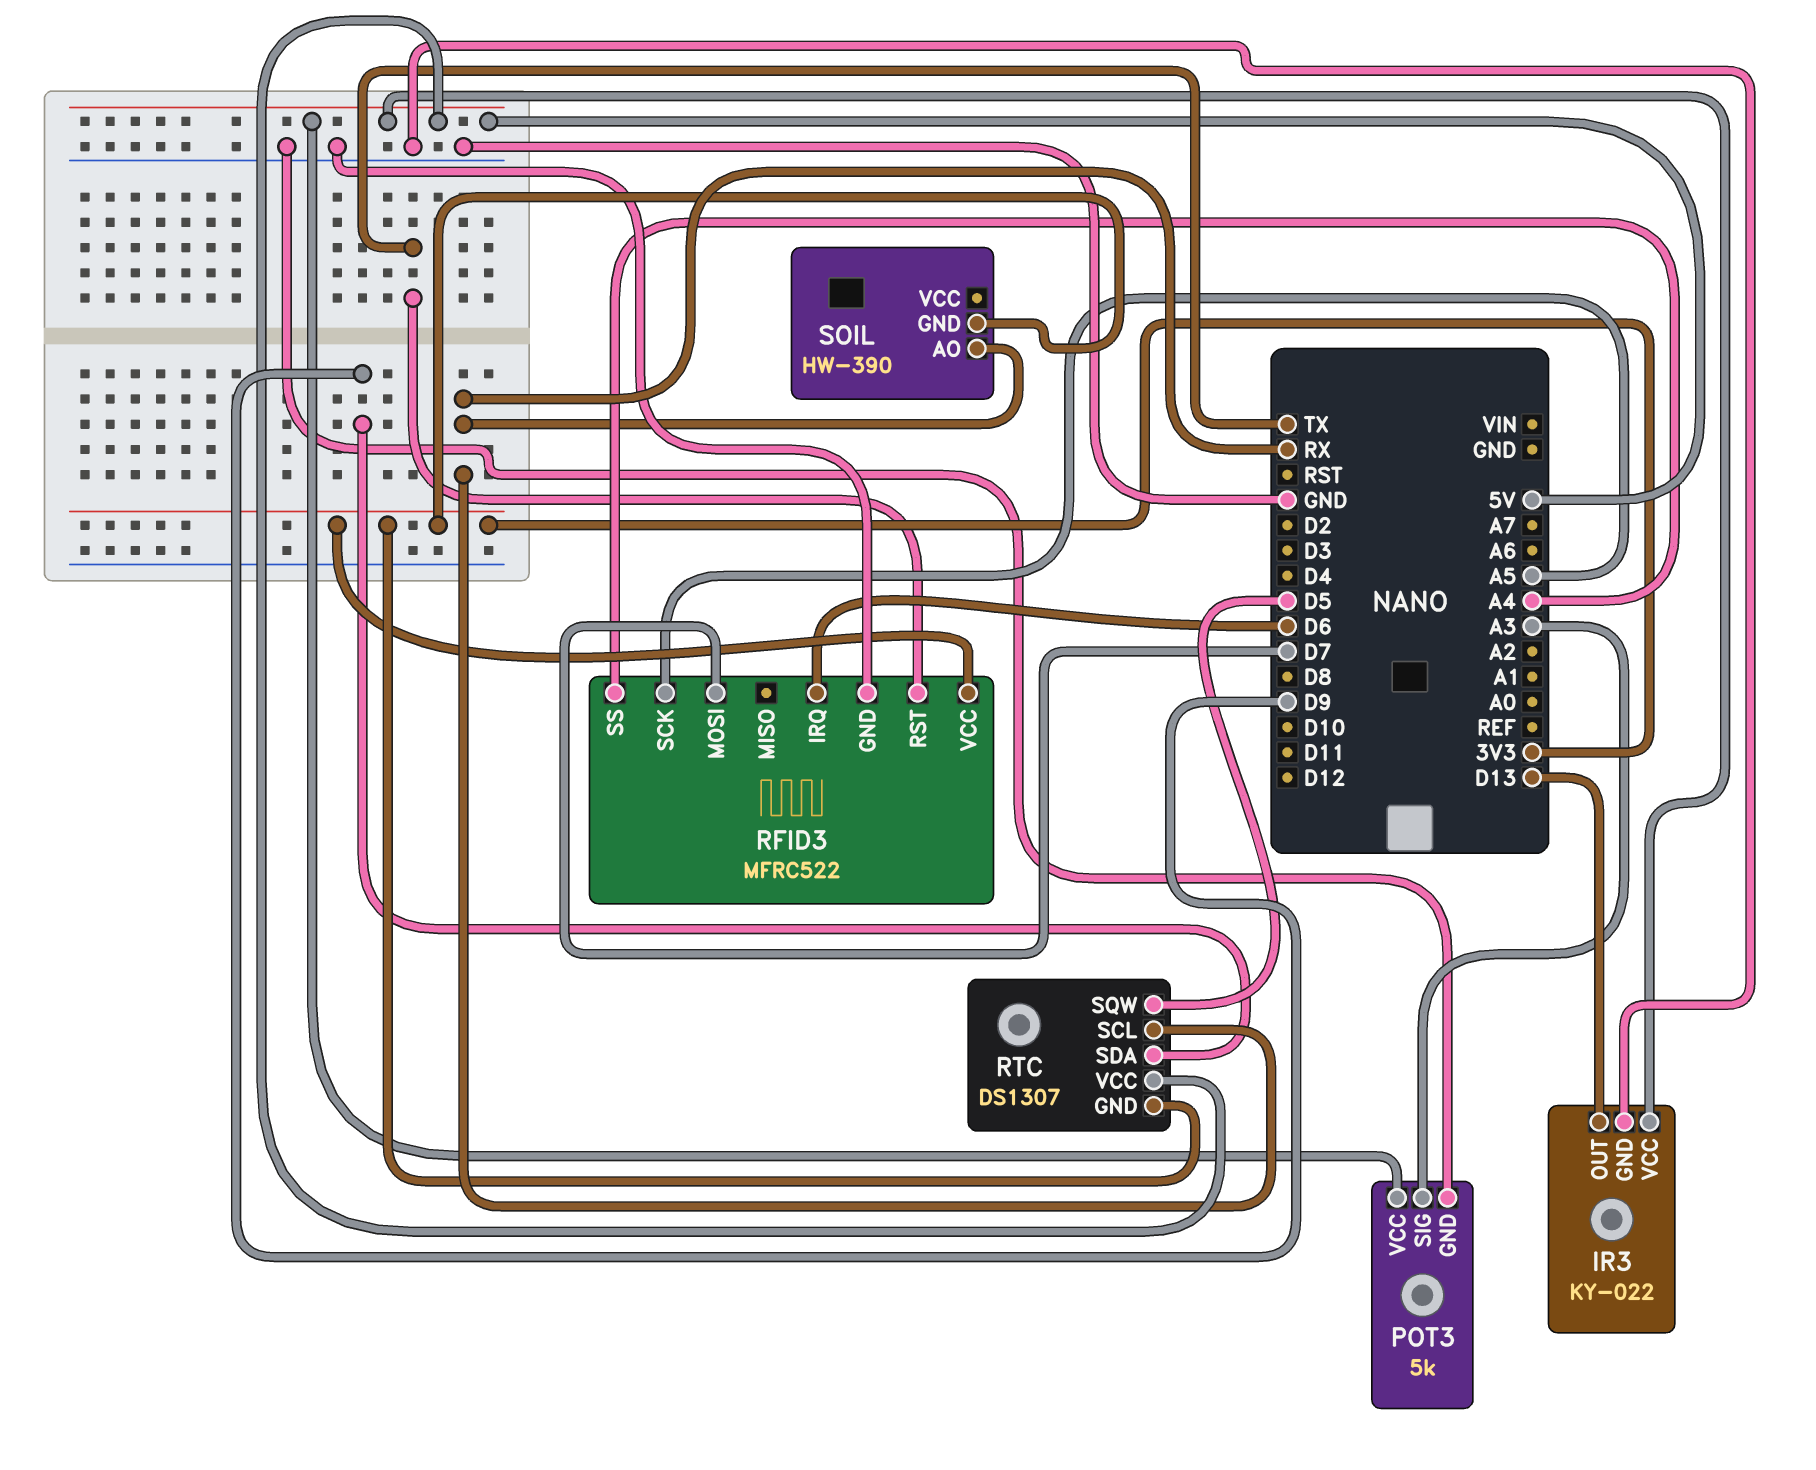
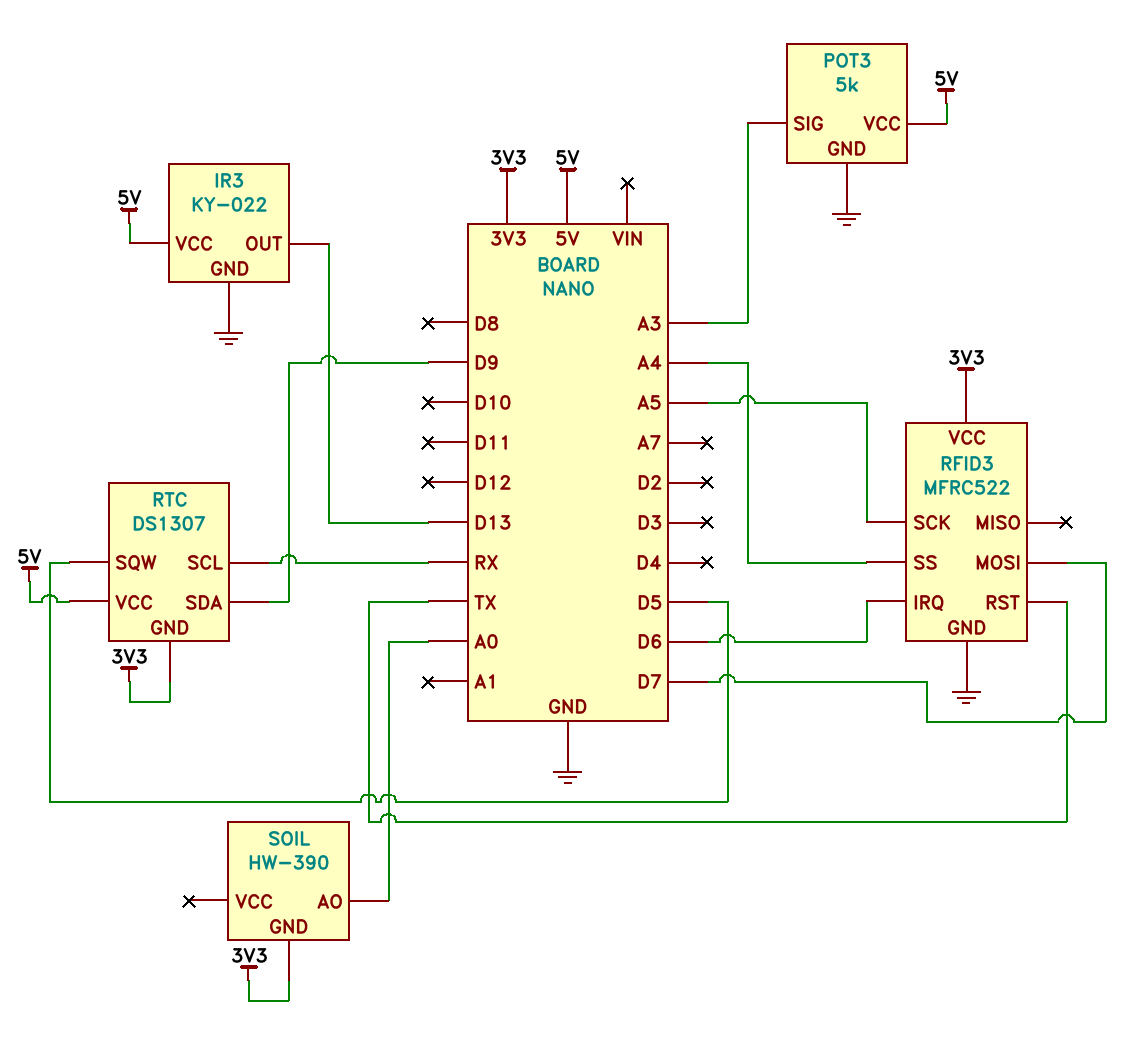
SOIL pin AO: RX -> A0

